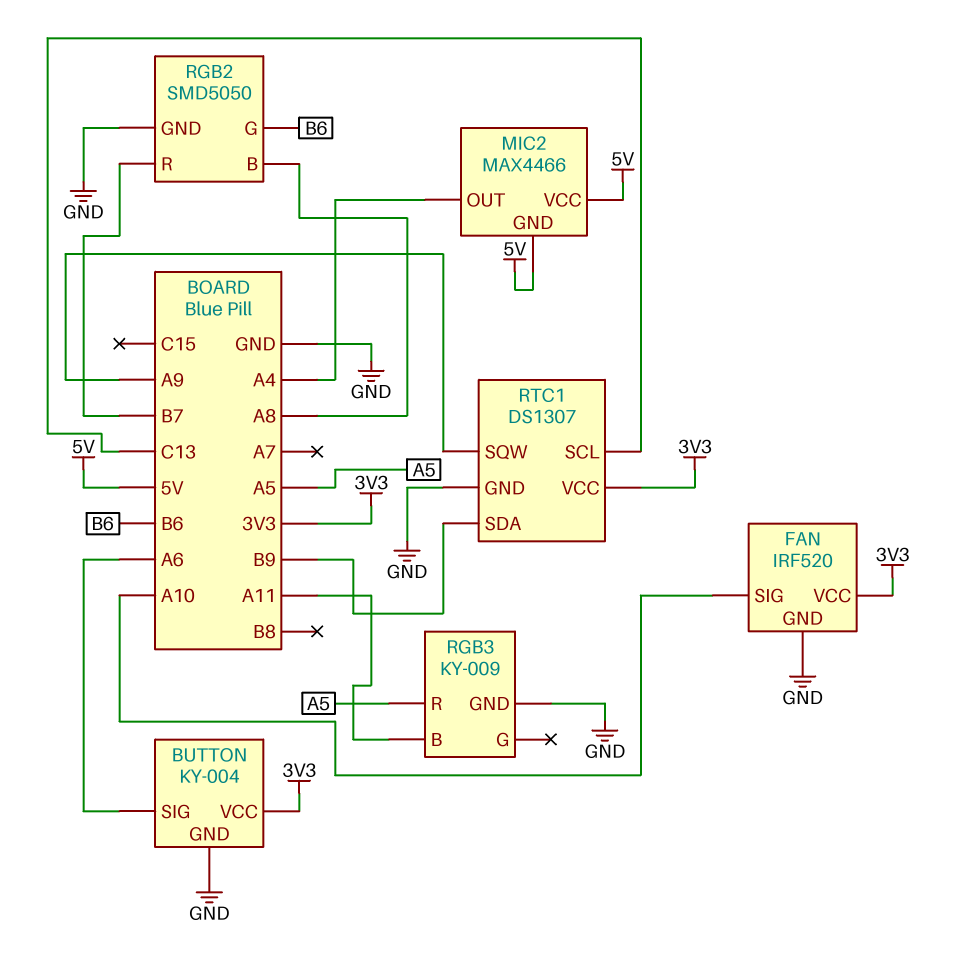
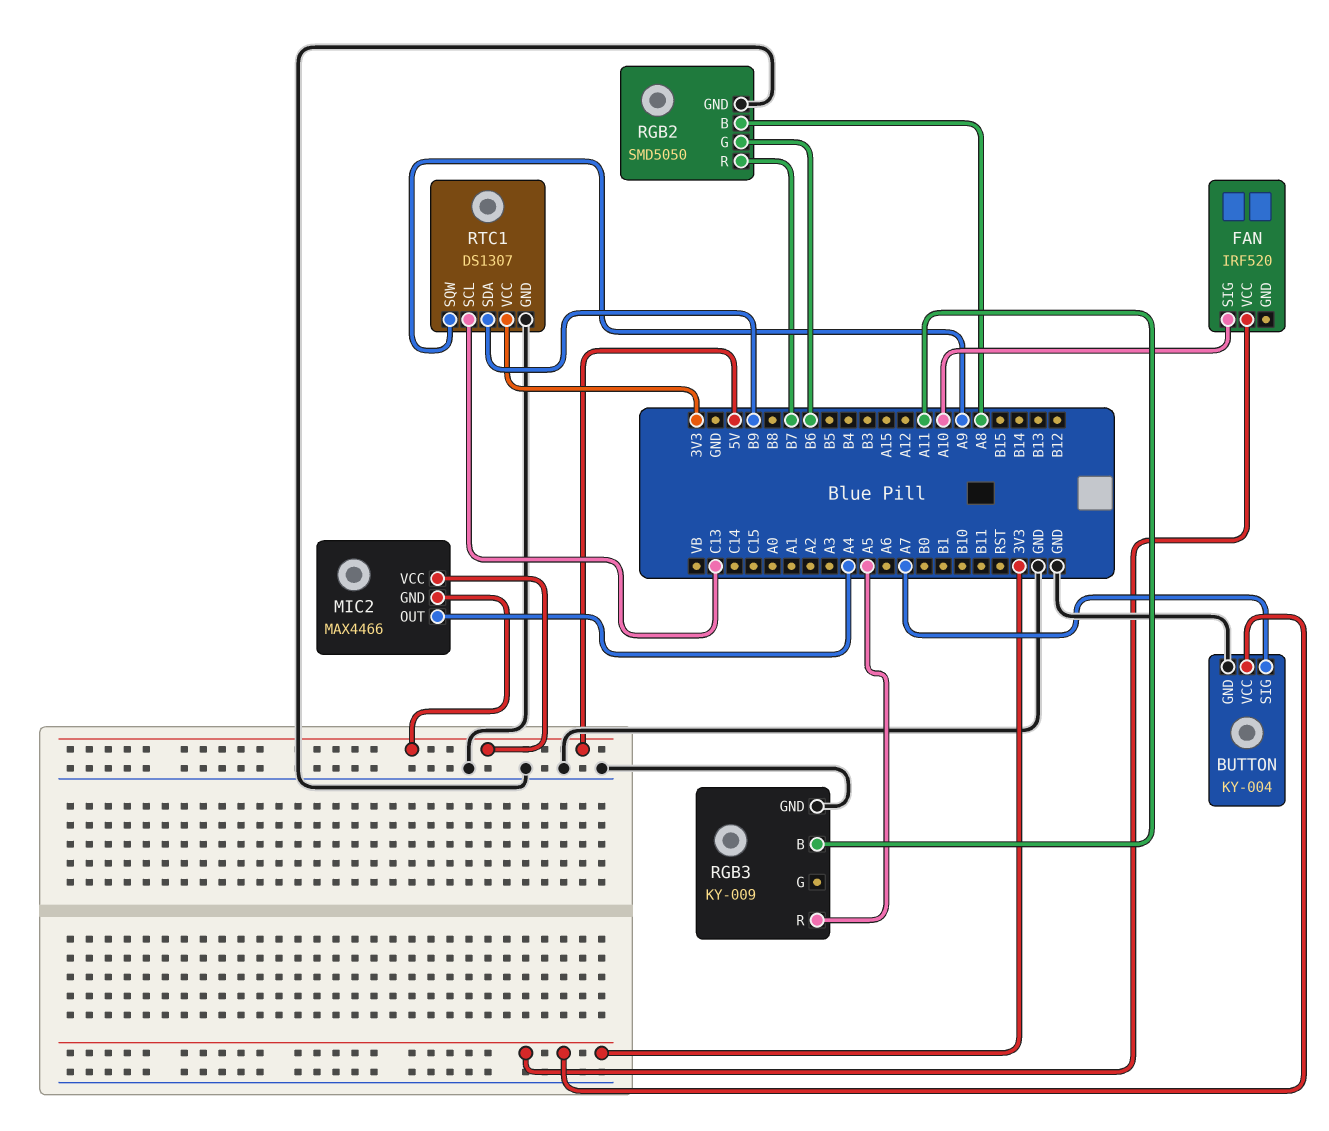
BUTTON pin SIG: A6 -> A7
FAN pin GND: GND -> none

